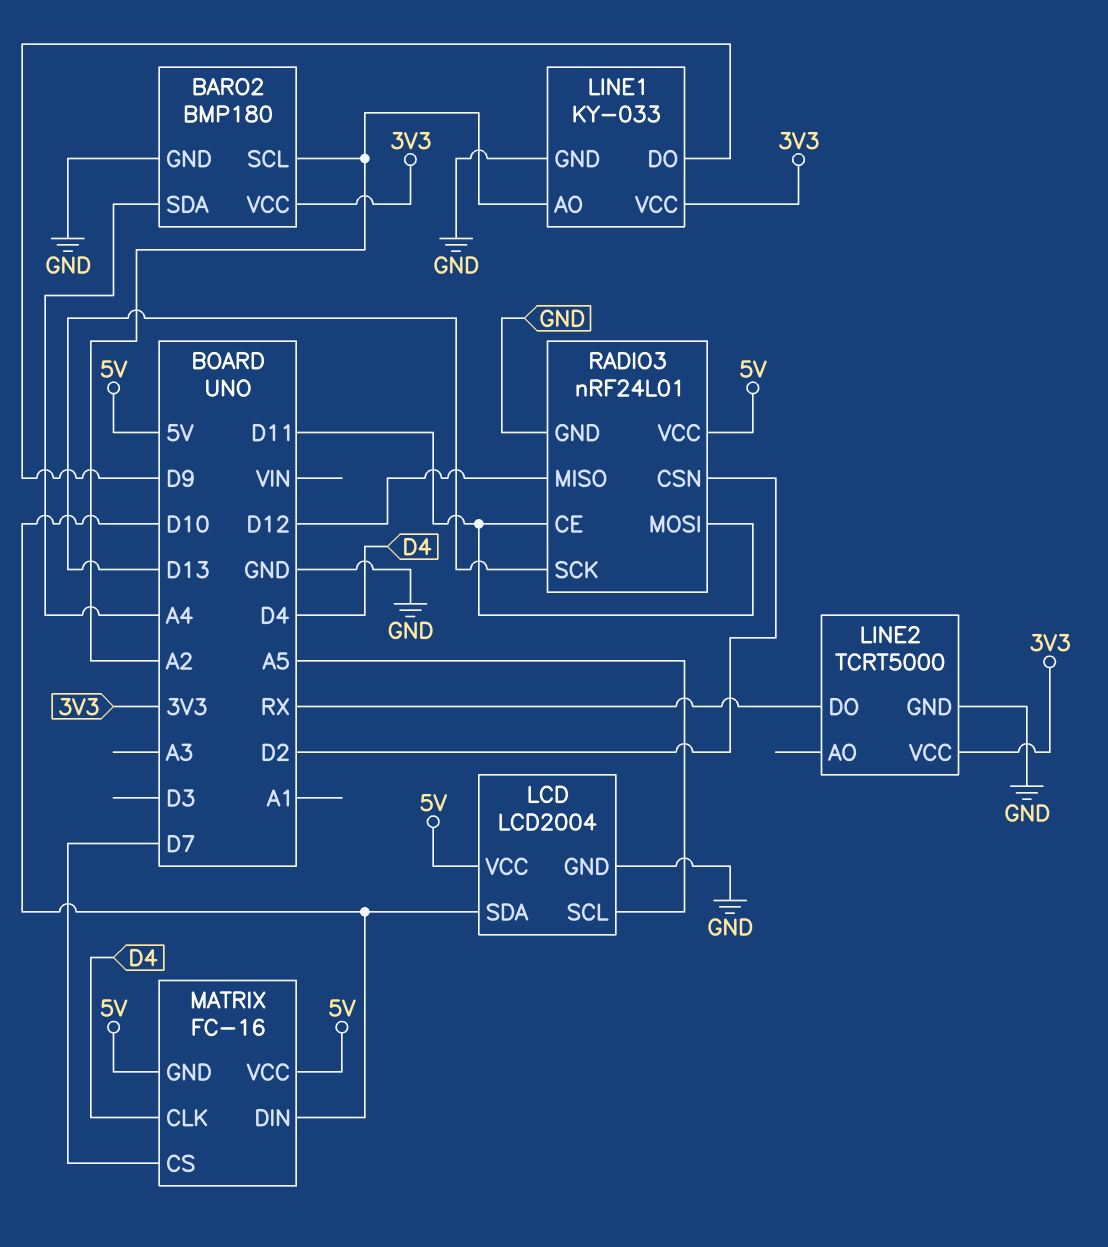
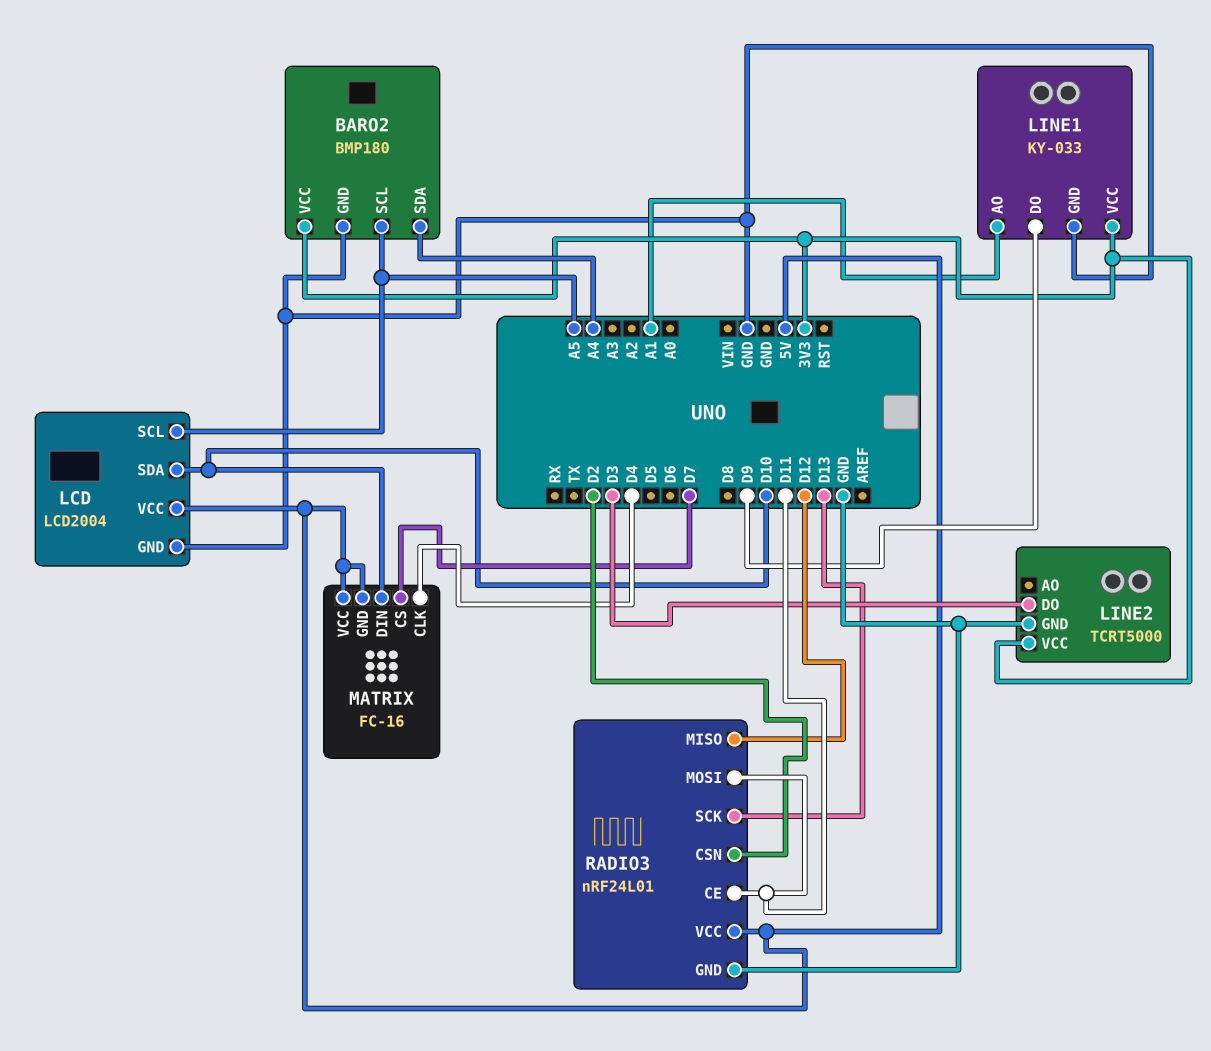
BARO2 pin SCL: A2 -> A5
LINE1 pin AO: A2 -> A1
LINE2 pin DO: RX -> D3

